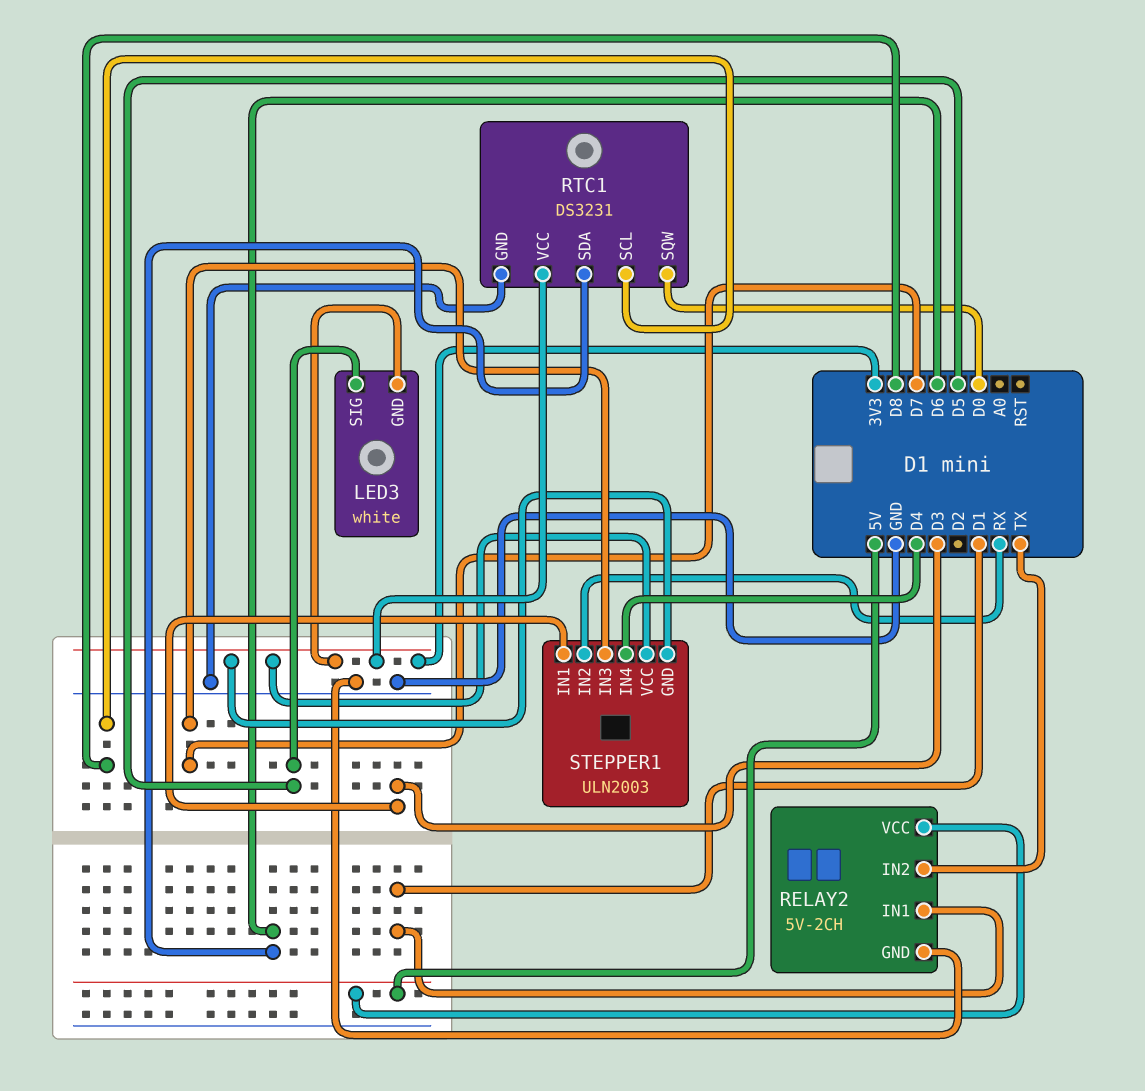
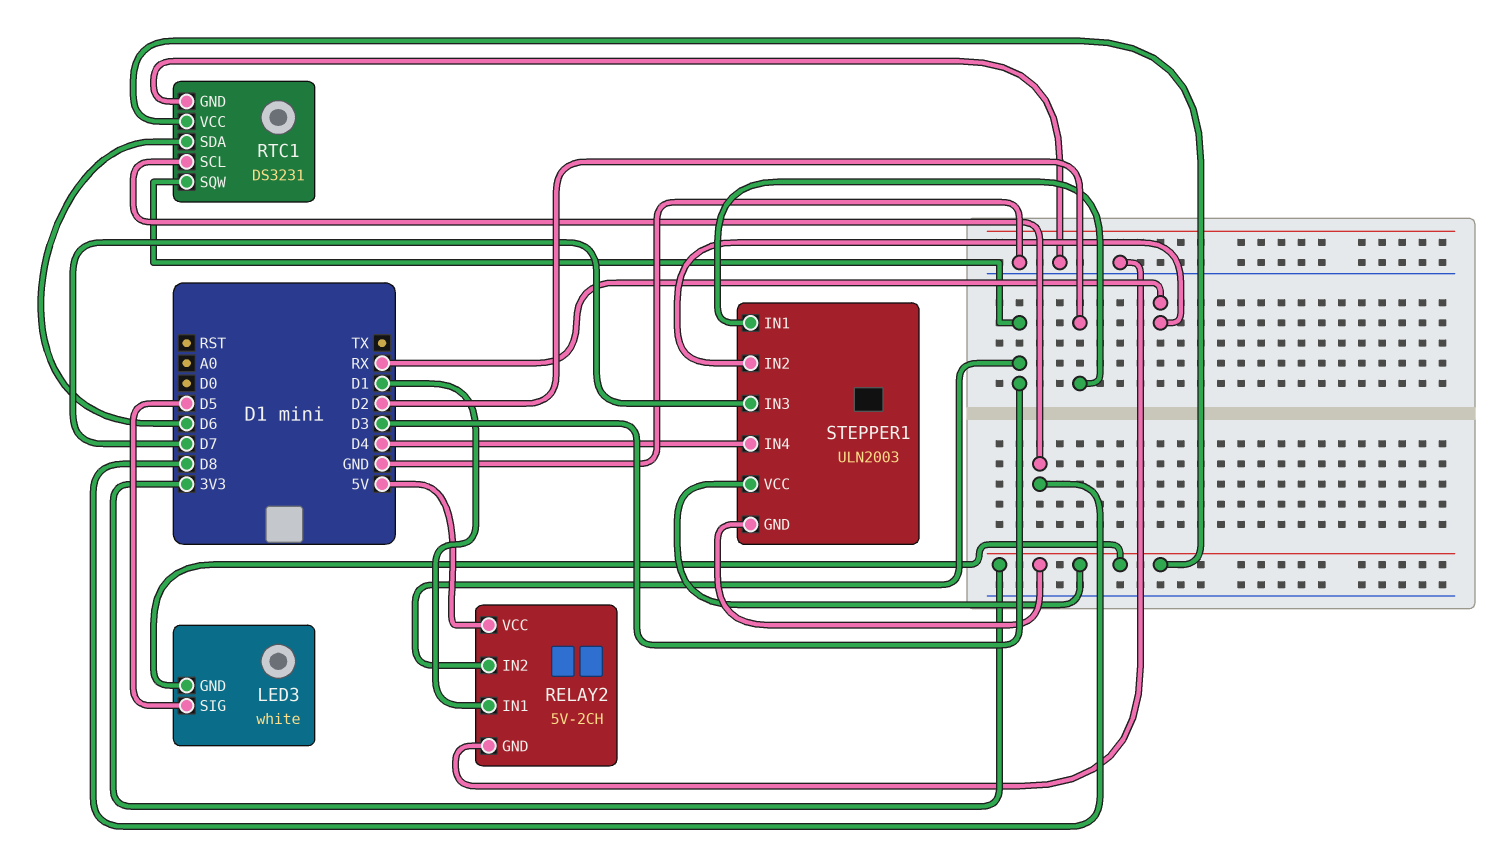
RELAY2 pin IN2: TX -> D3
RTC1 pin SQW: D0 -> D3
STEPPER1 pin IN1: D3 -> D2

